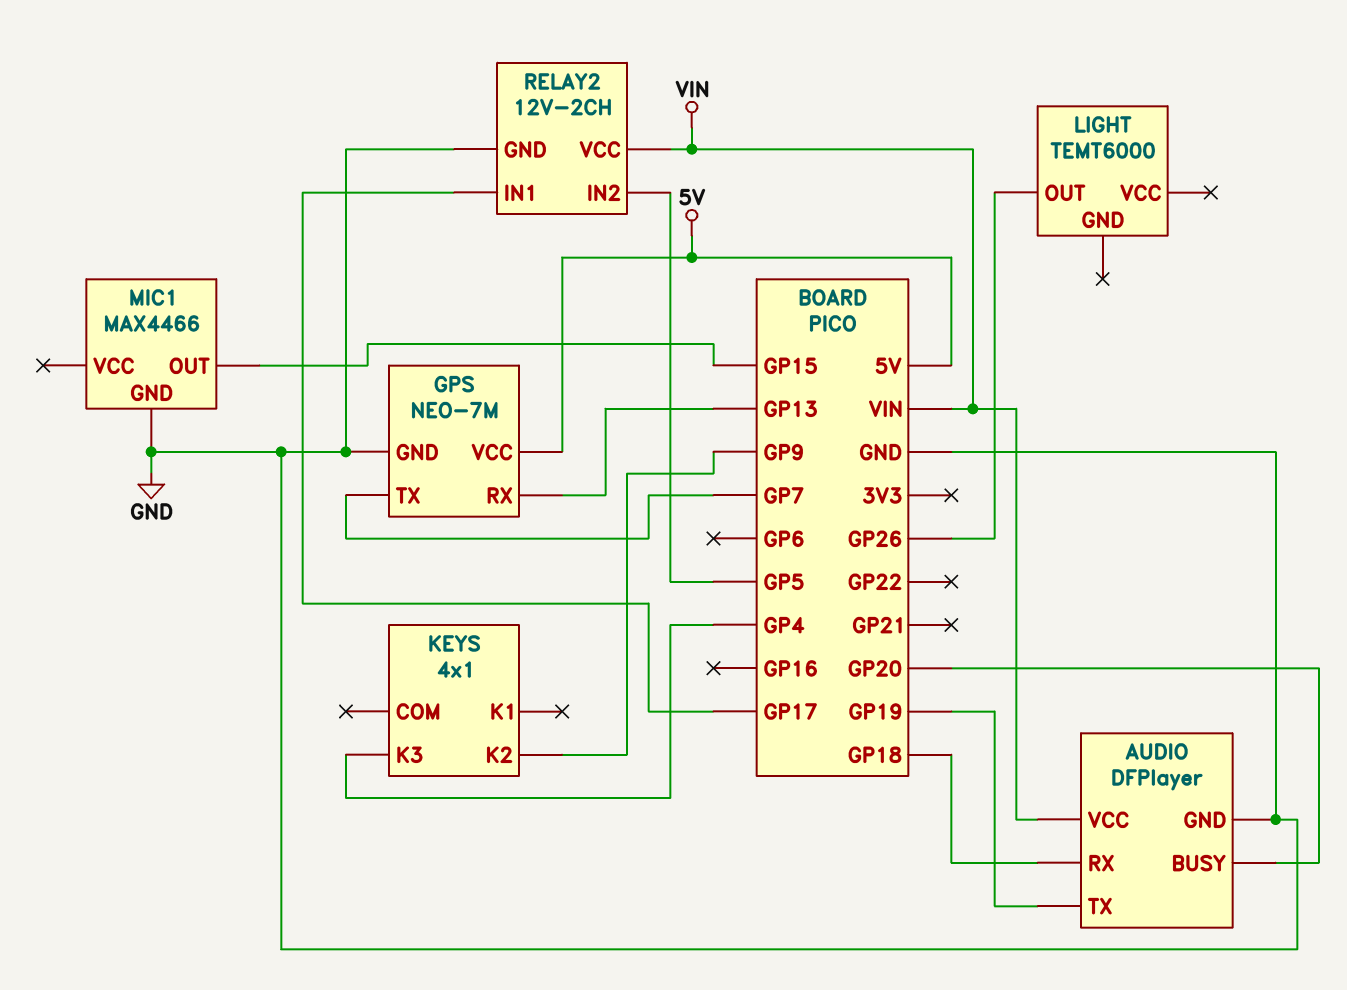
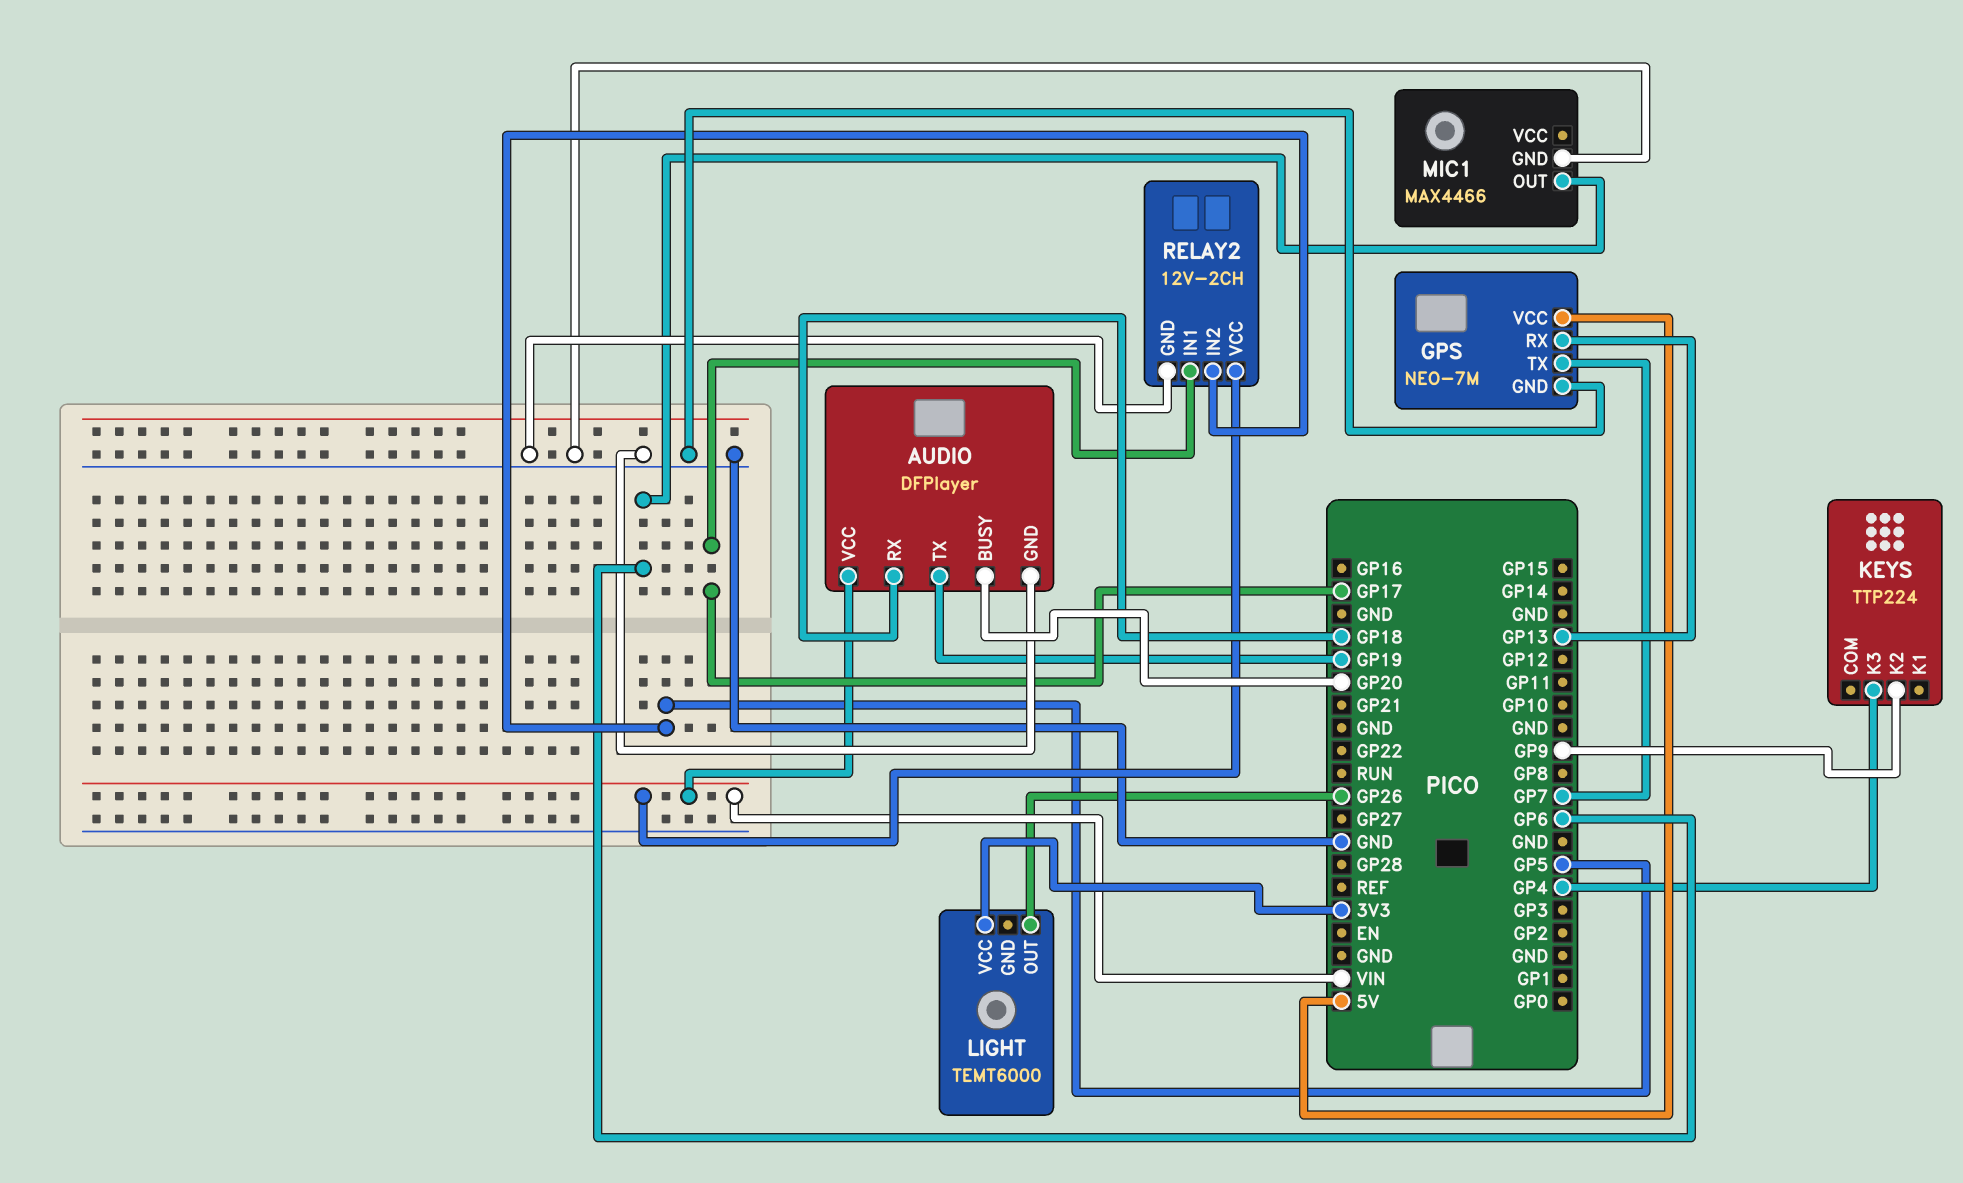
KEYS: 4x1 -> TTP224
LIGHT pin VCC: none -> 3V3
MIC1 pin OUT: GP15 -> GP6

